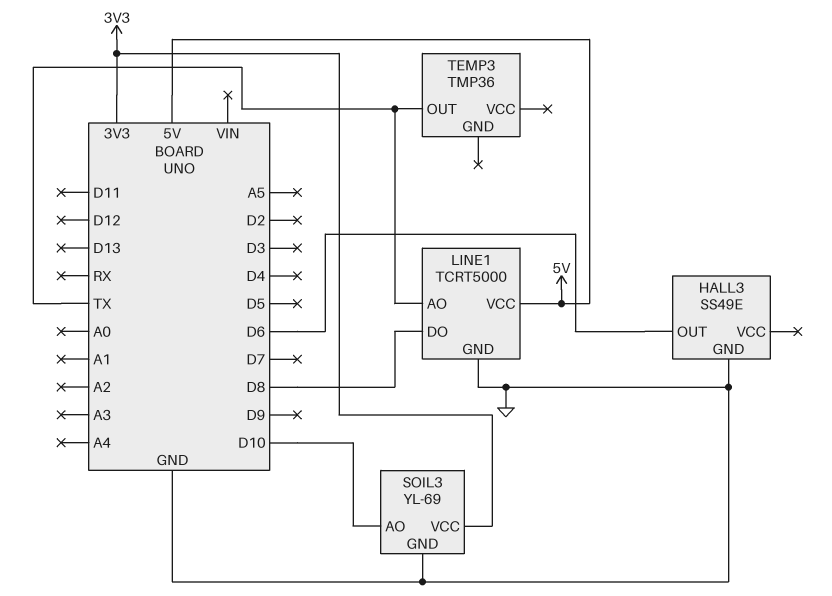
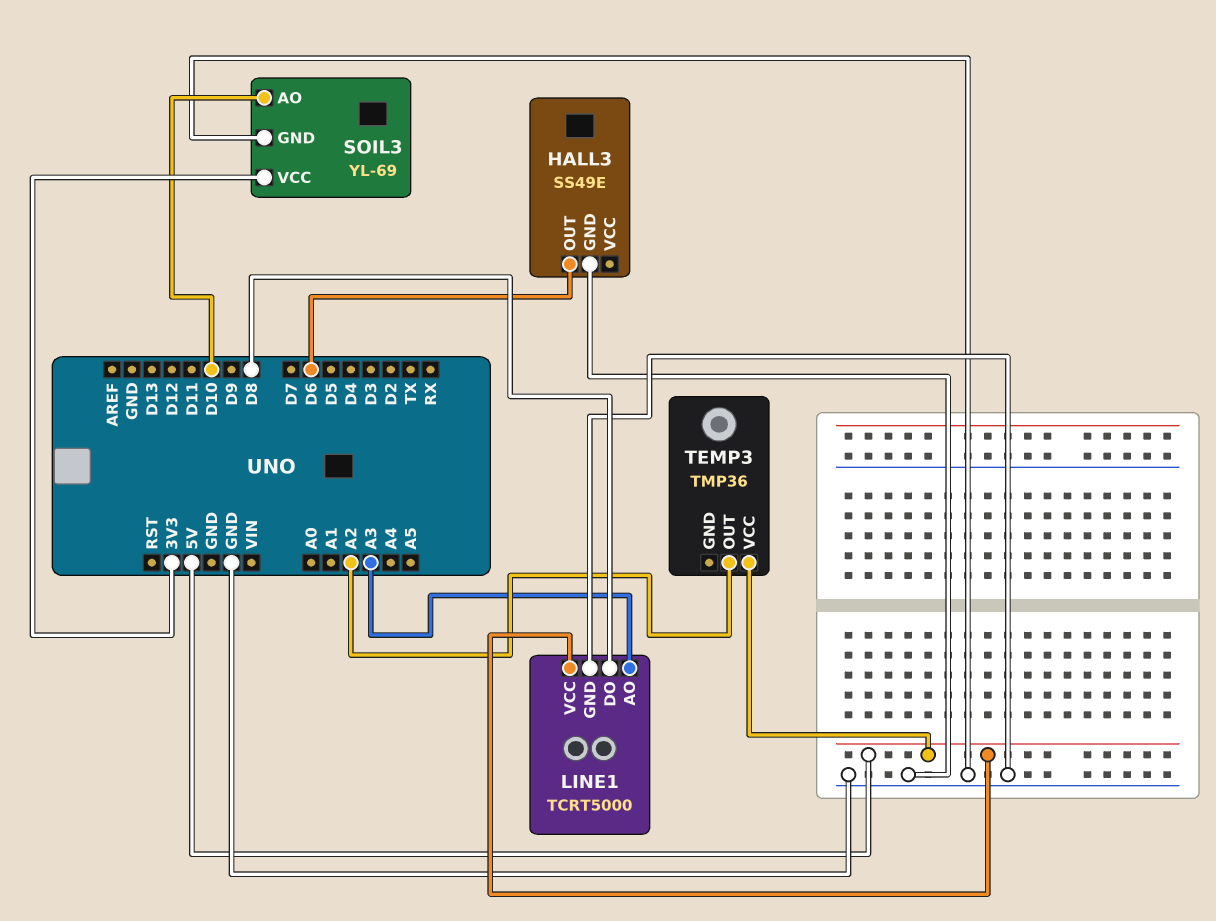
LINE1 pin AO: TX -> A3
TEMP3 pin OUT: TX -> A2
TEMP3 pin VCC: none -> 5V

